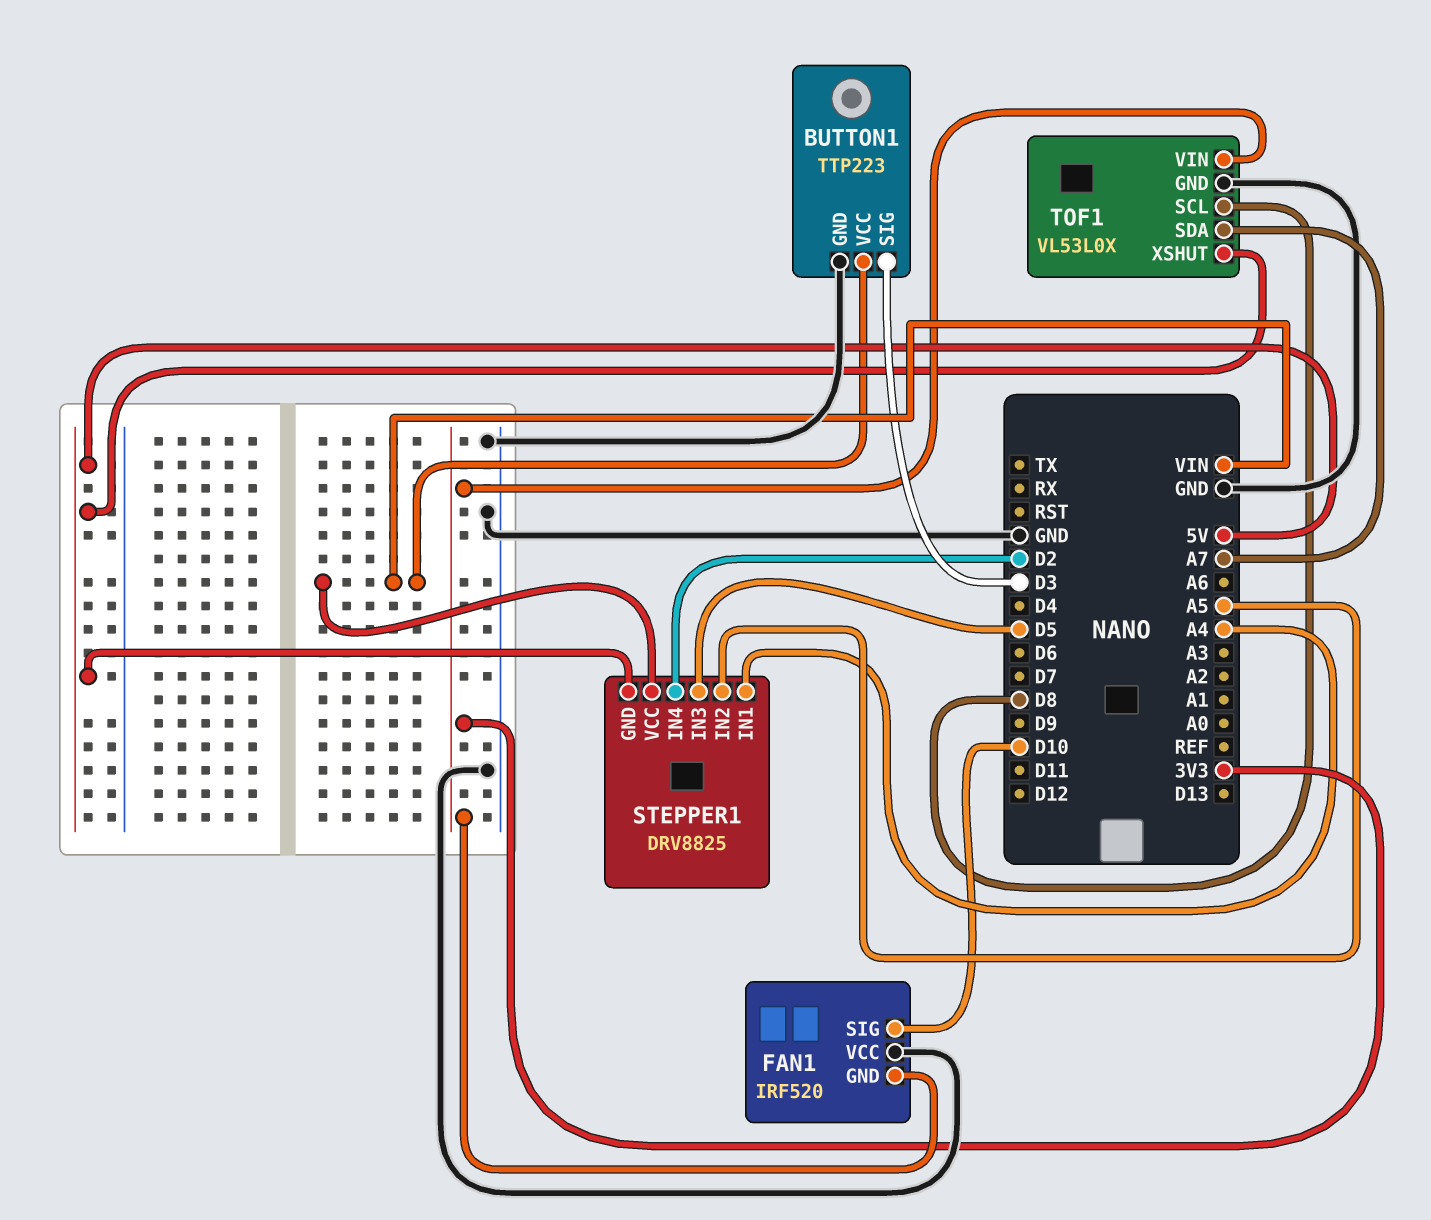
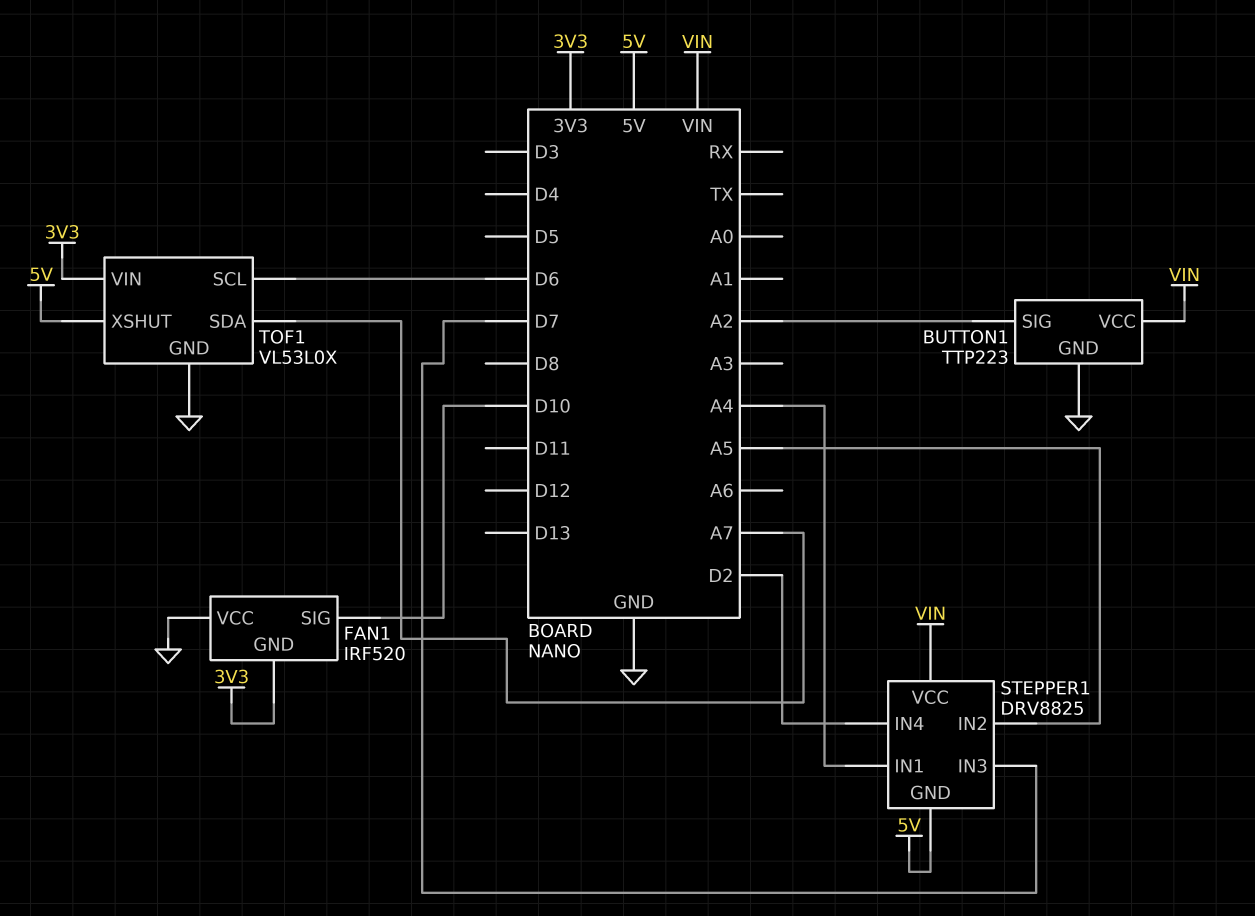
BUTTON1 pin SIG: D3 -> A2
STEPPER1 pin IN3: D5 -> D7
TOF1 pin SCL: D8 -> D6

